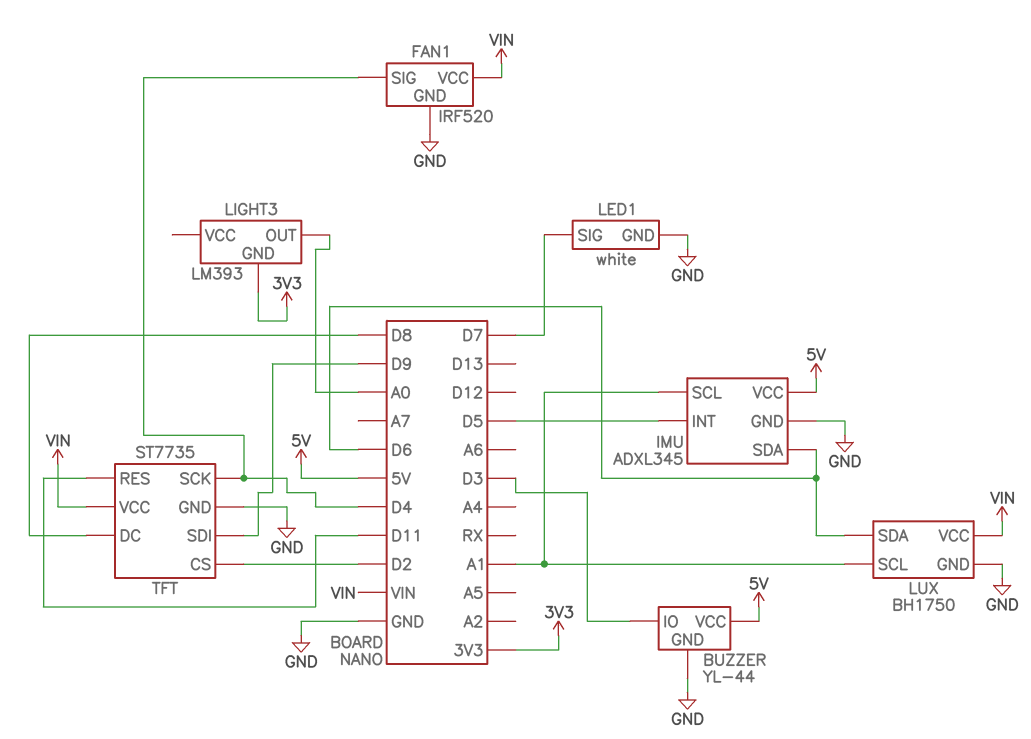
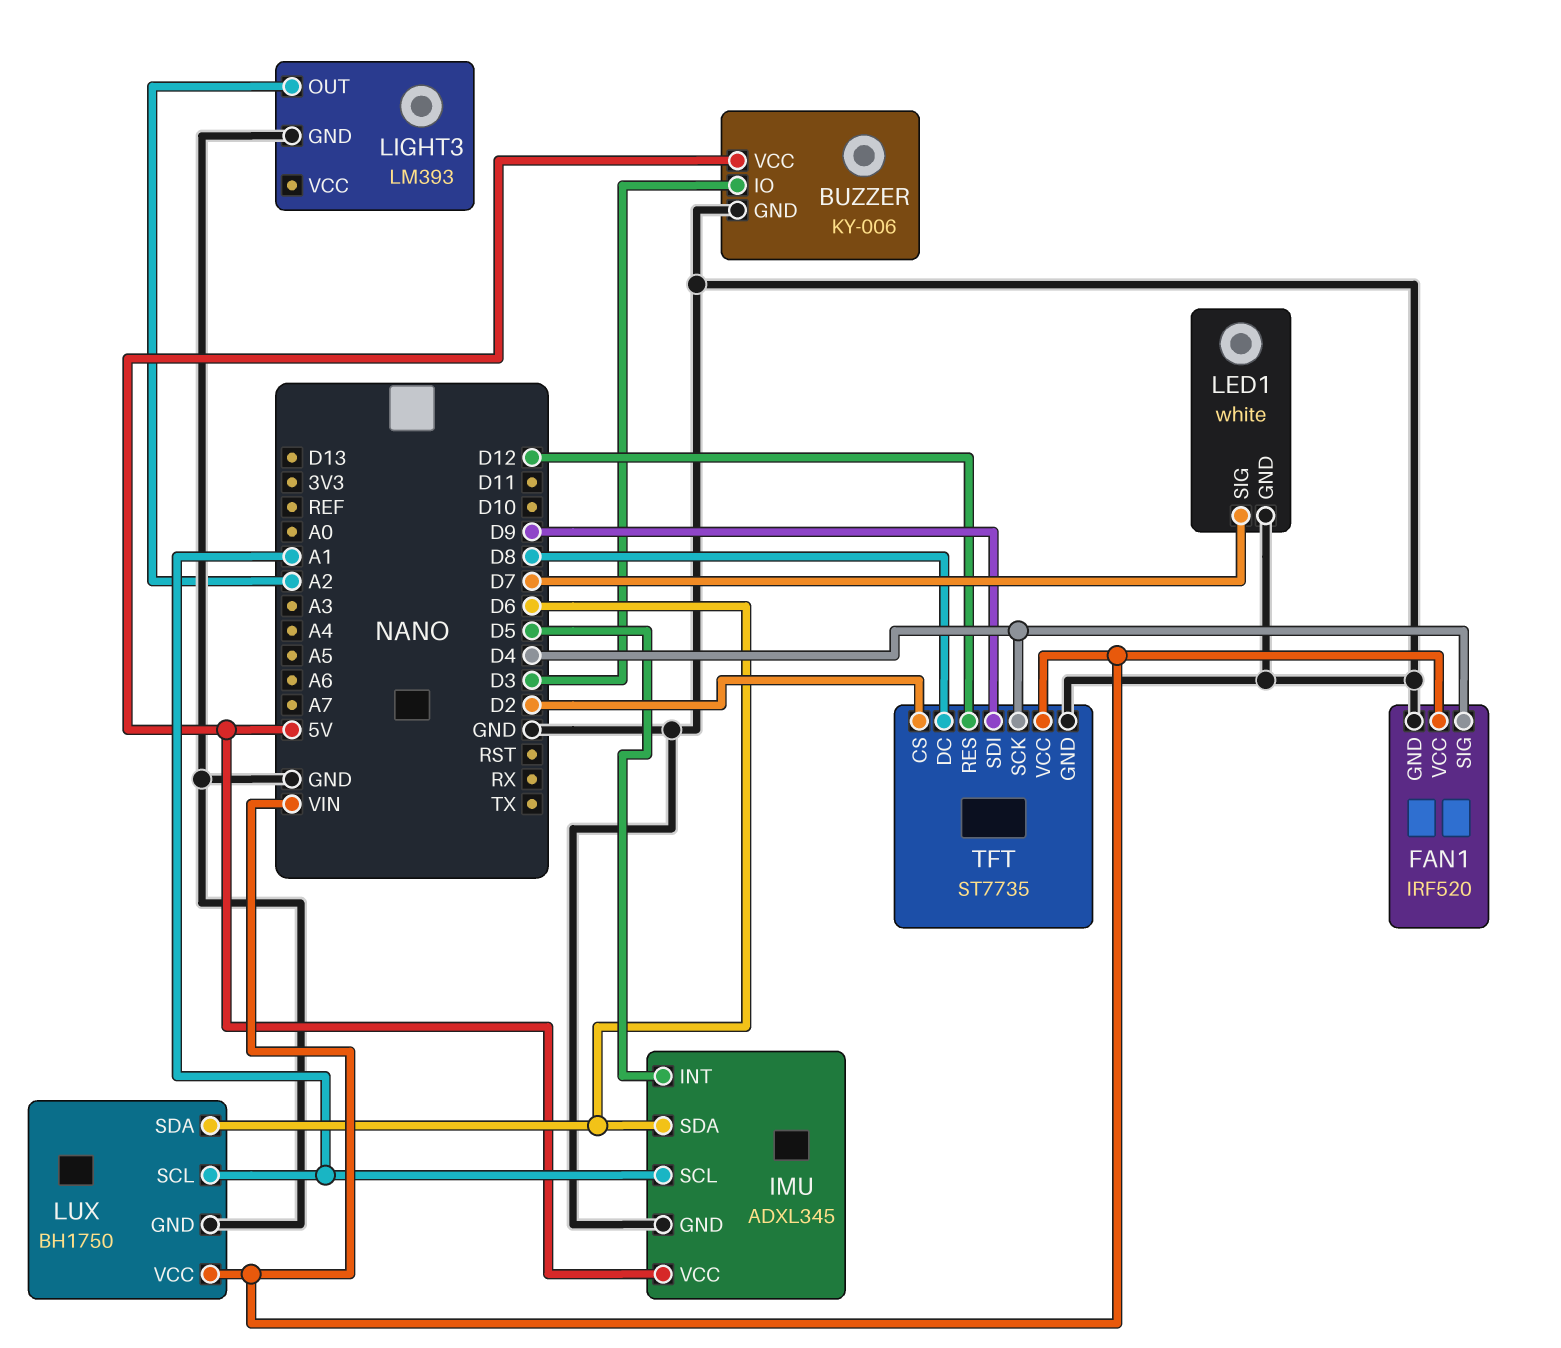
BUZZER: YL-44 -> KY-006
LIGHT3 pin GND: 3V3 -> GND
LIGHT3 pin OUT: A0 -> A2
TFT pin RES: D11 -> D12

